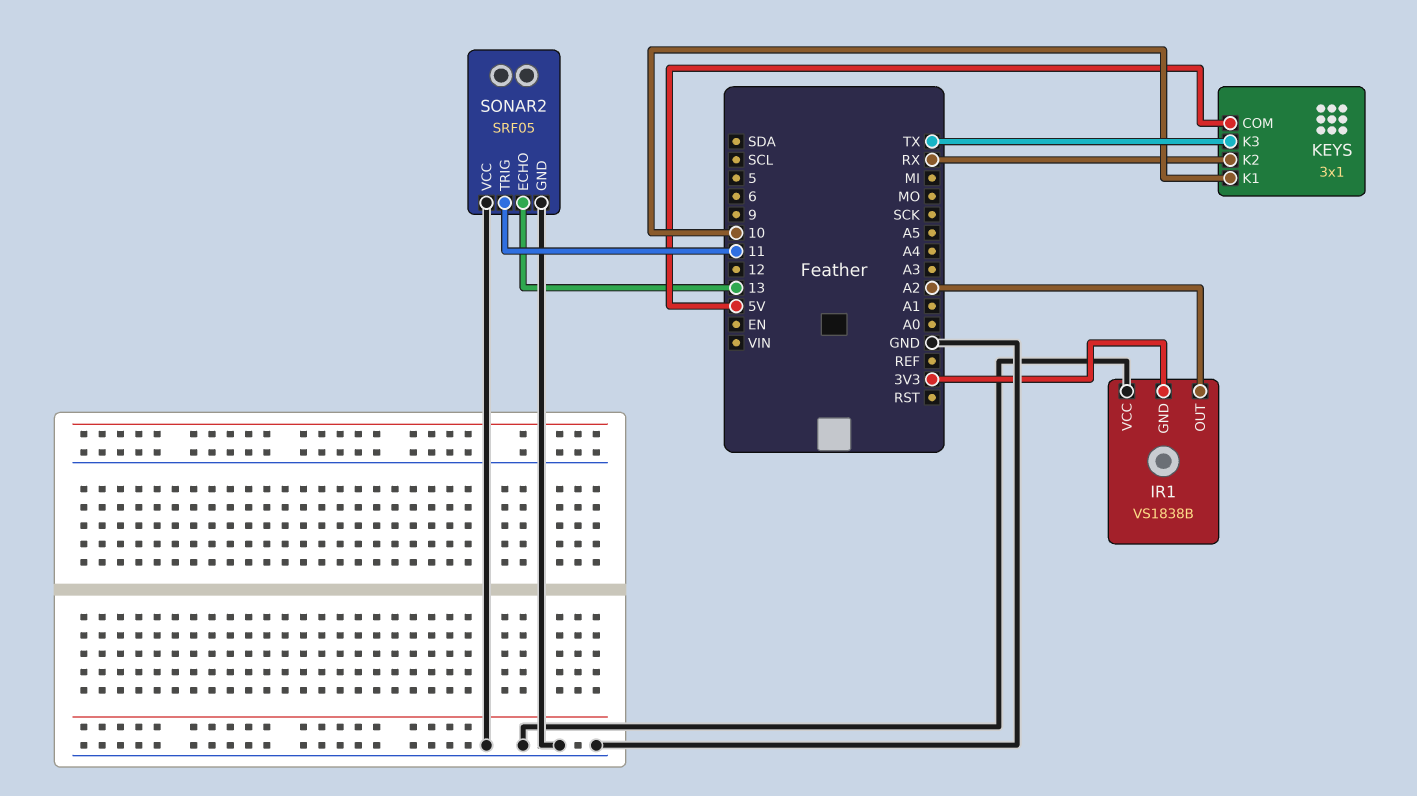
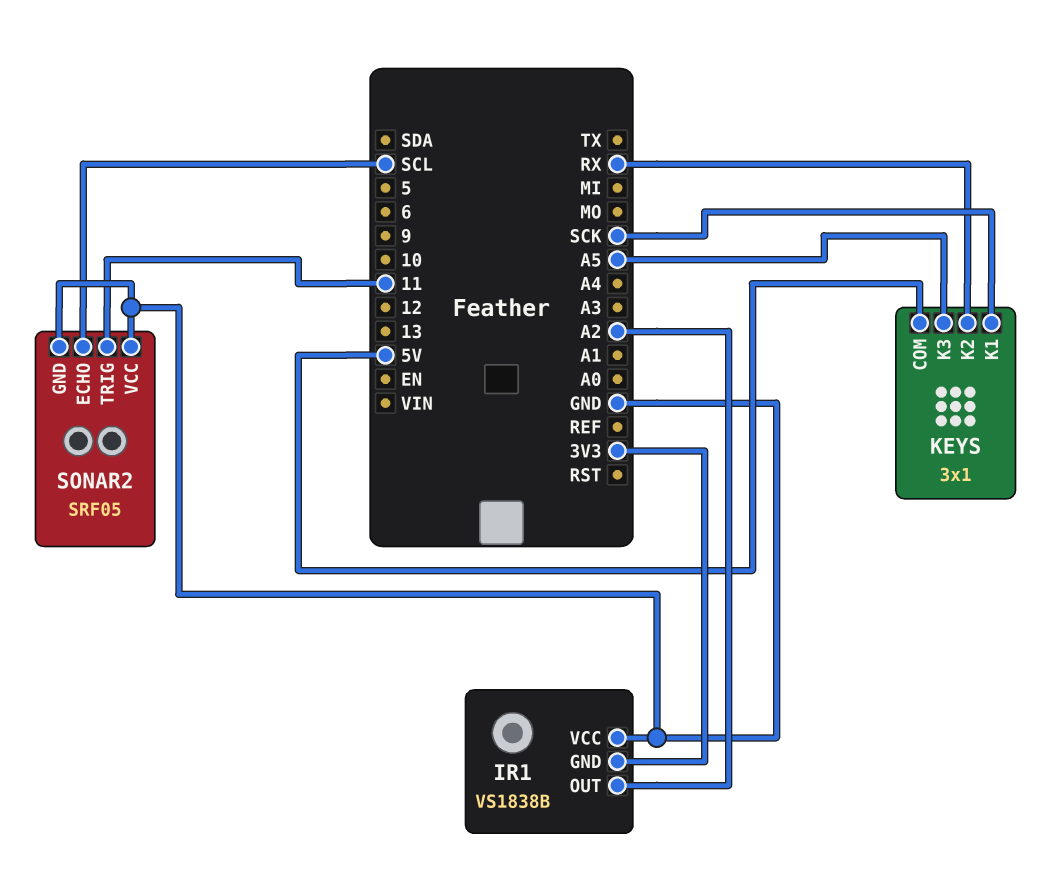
KEYS pin K1: 10 -> SCK
KEYS pin K3: TX -> A5
SONAR2 pin ECHO: 13 -> SCL

